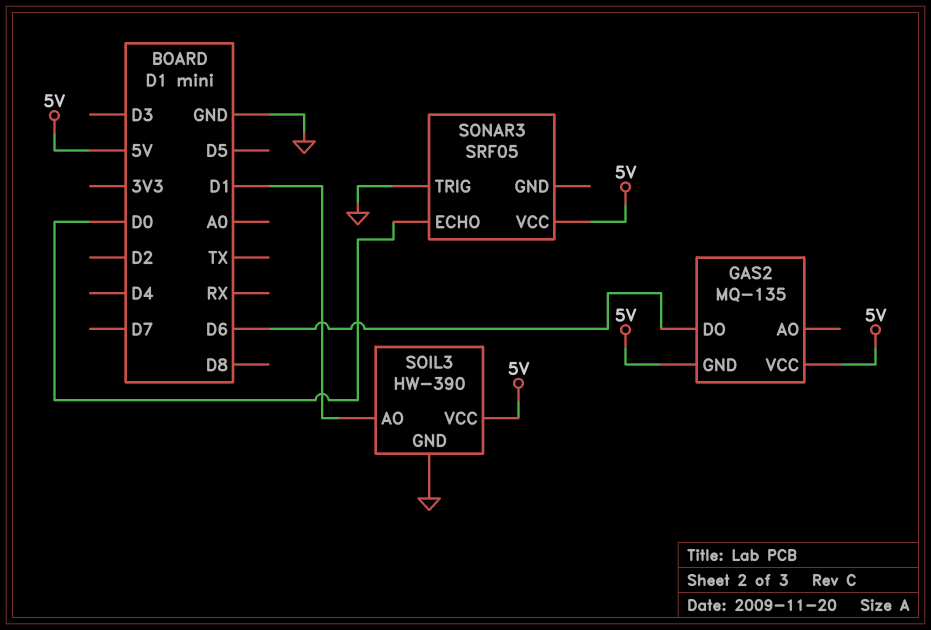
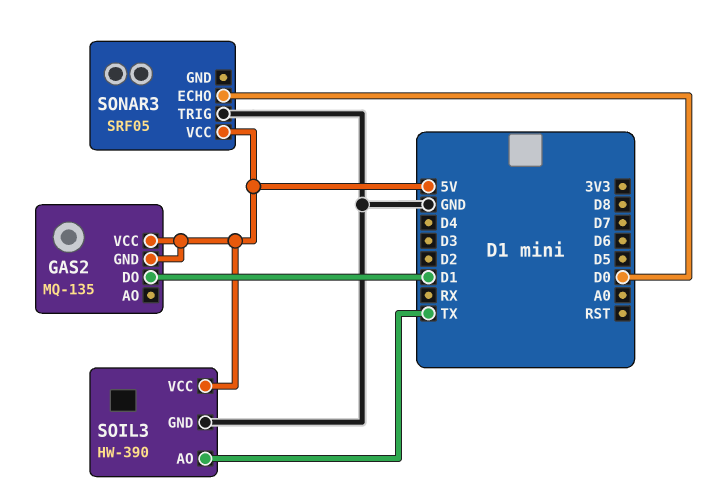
GAS2 pin DO: D6 -> D1
SOIL3 pin AO: D1 -> TX

